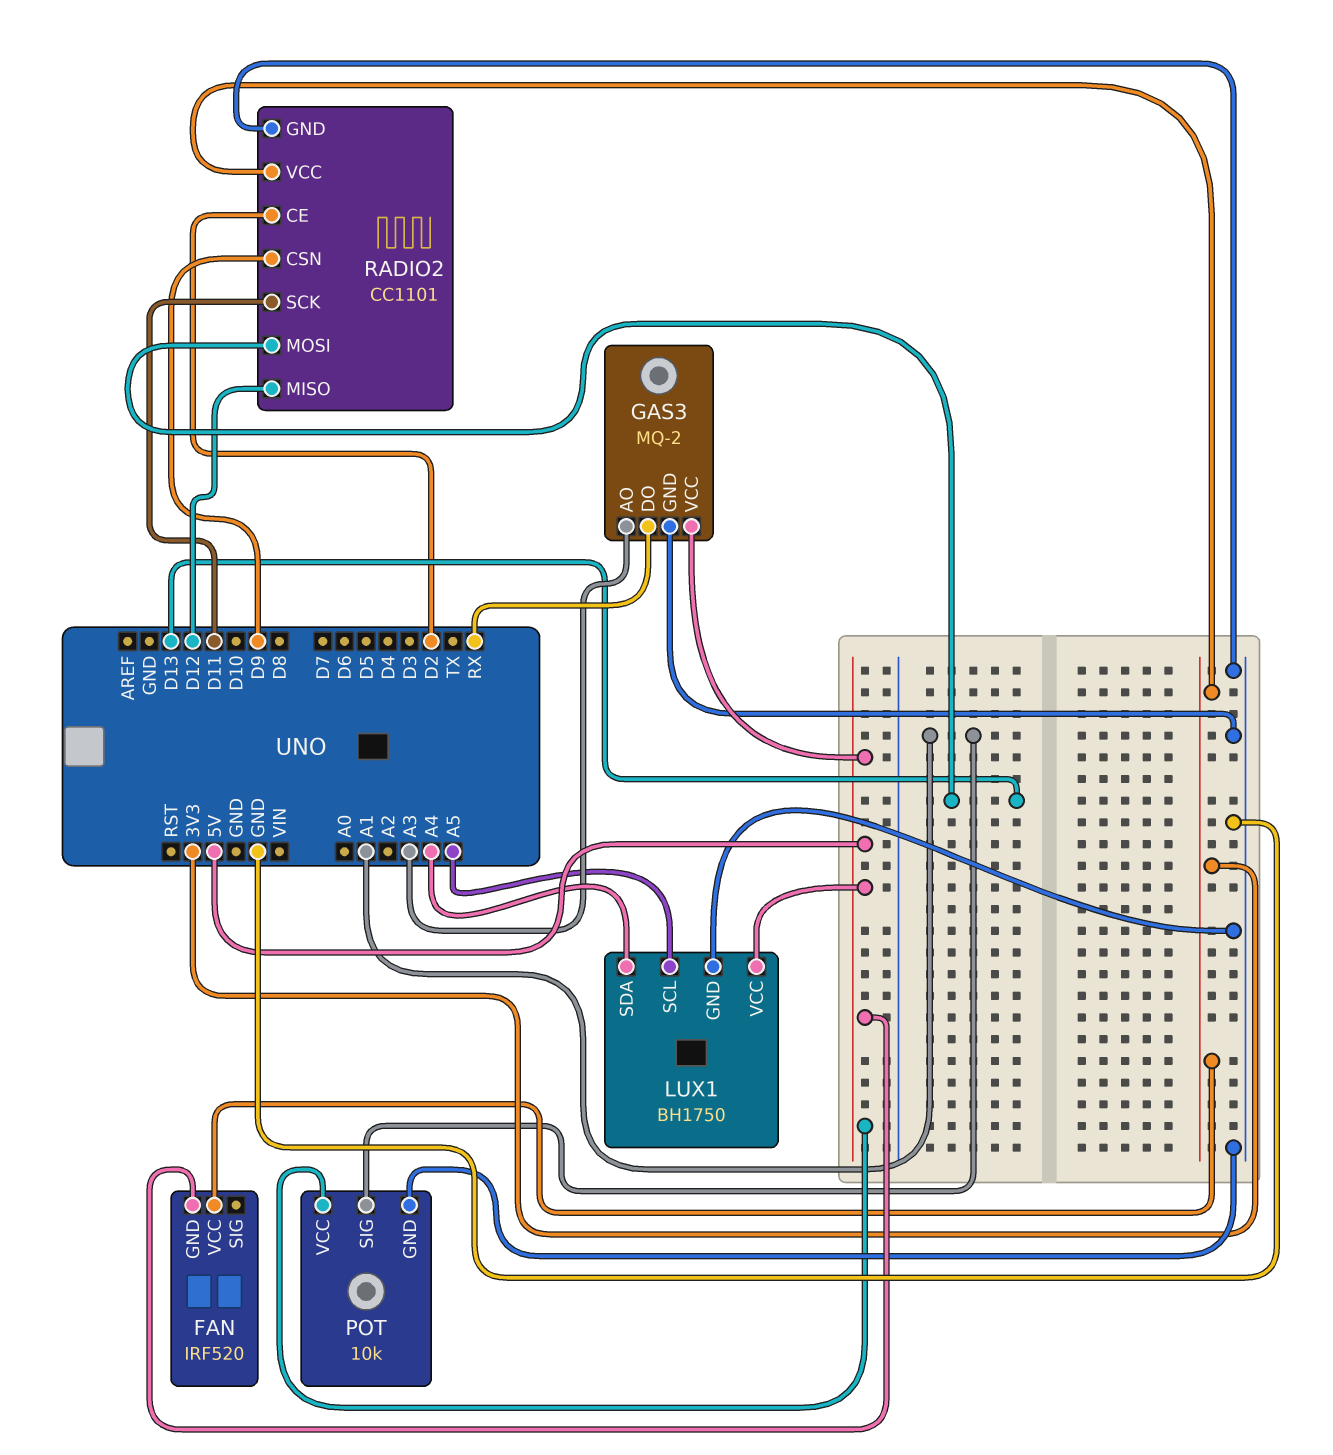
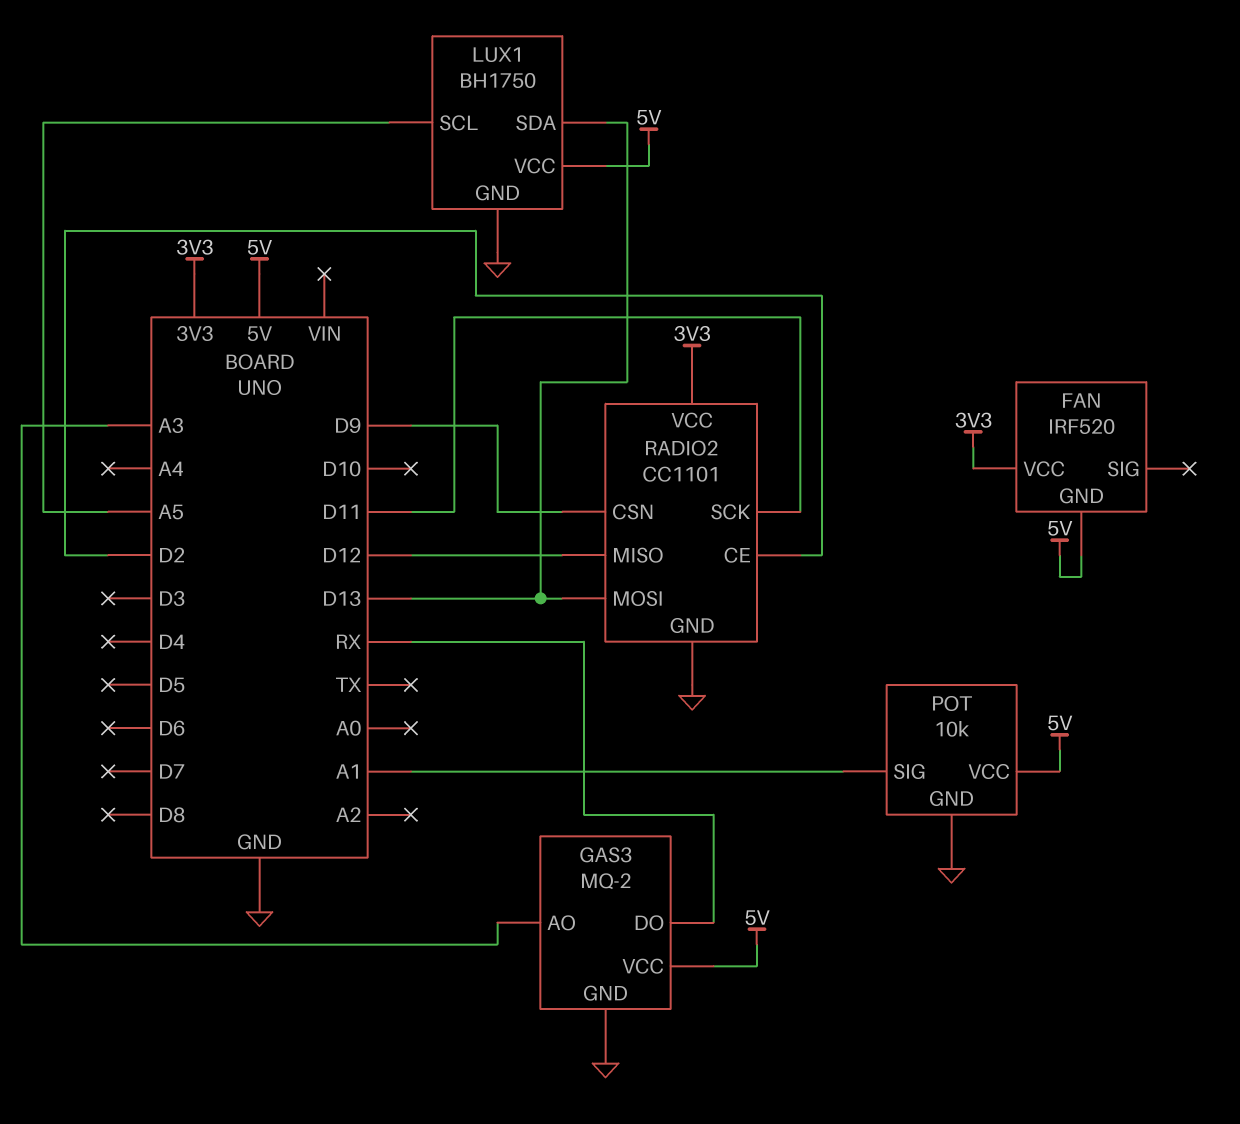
LUX1 pin SDA: A4 -> D13

